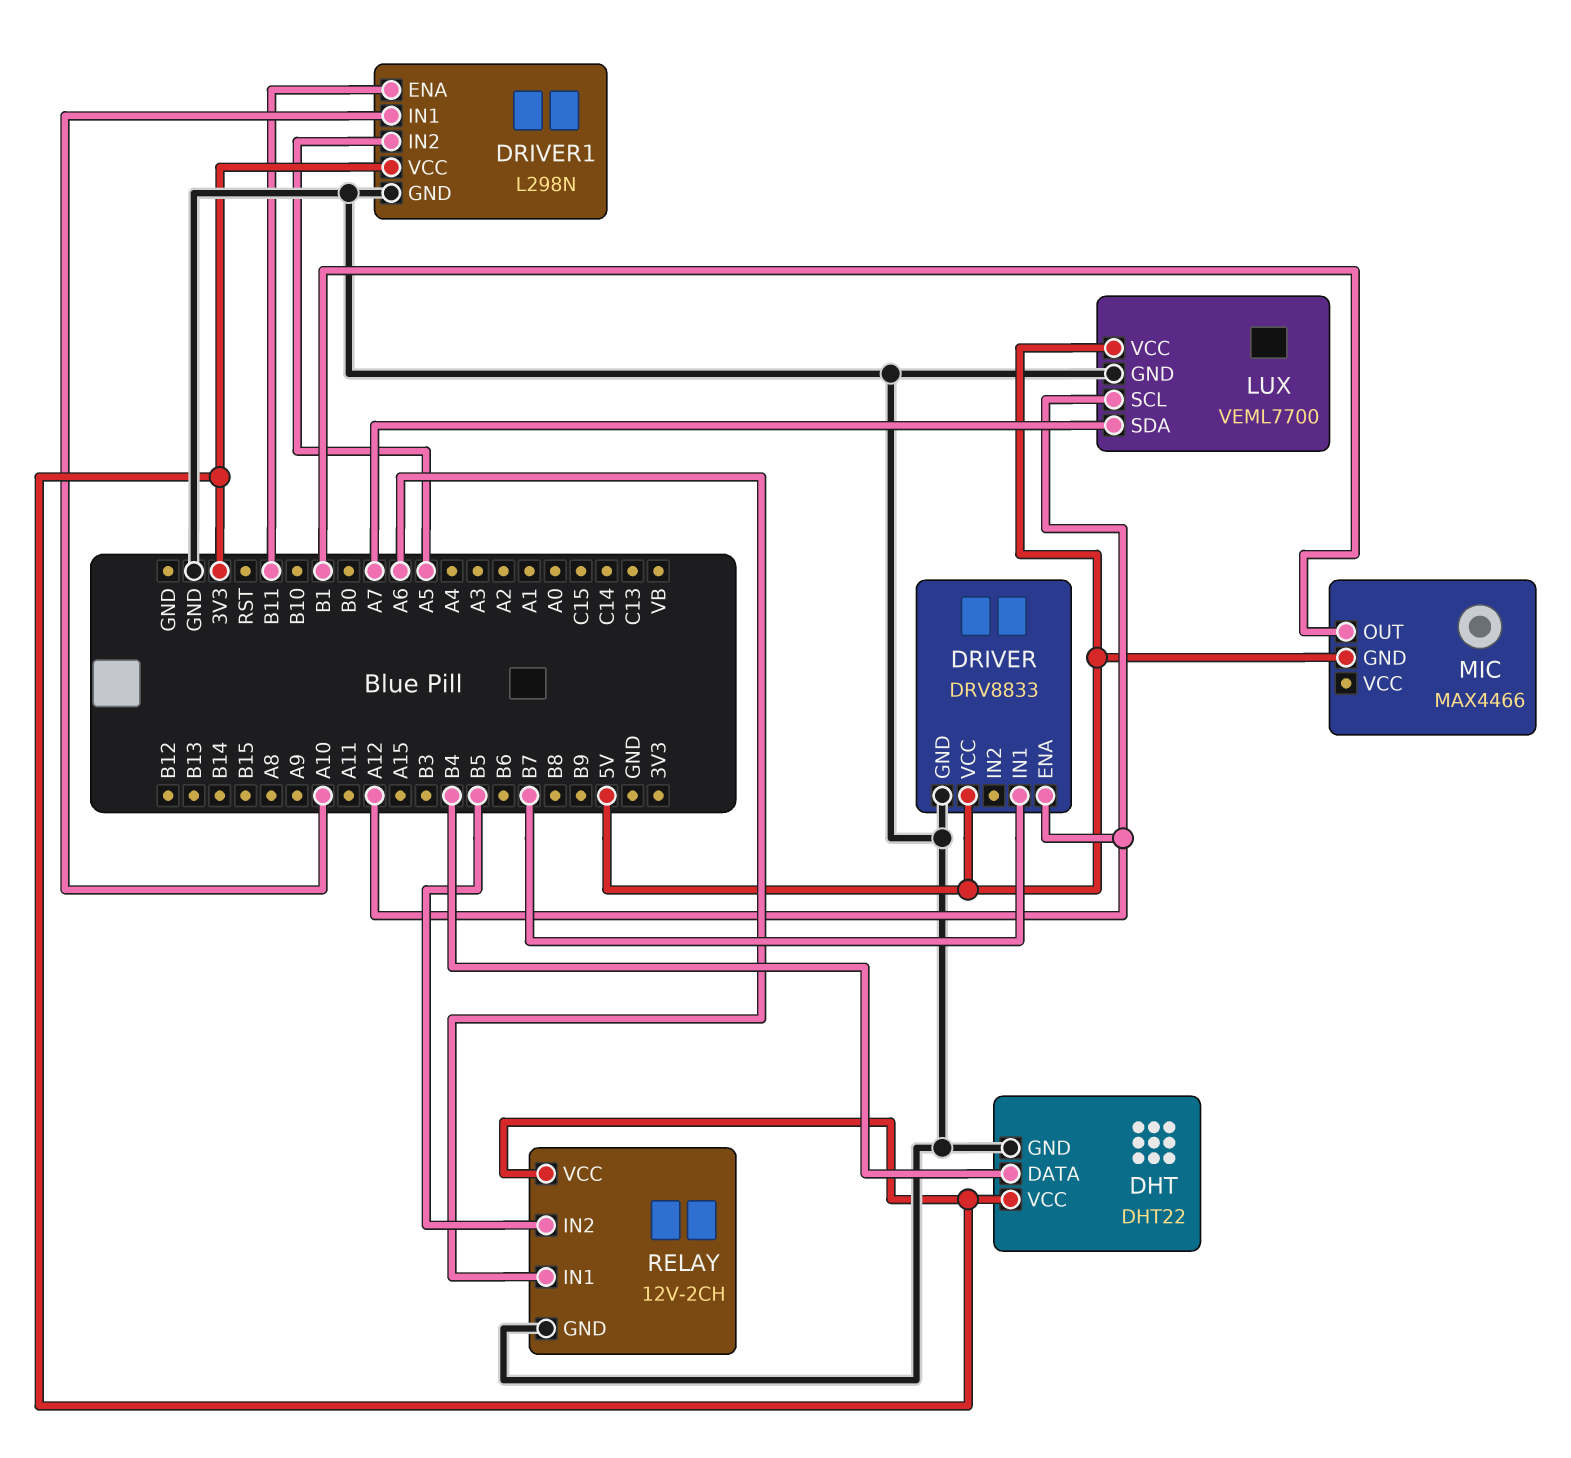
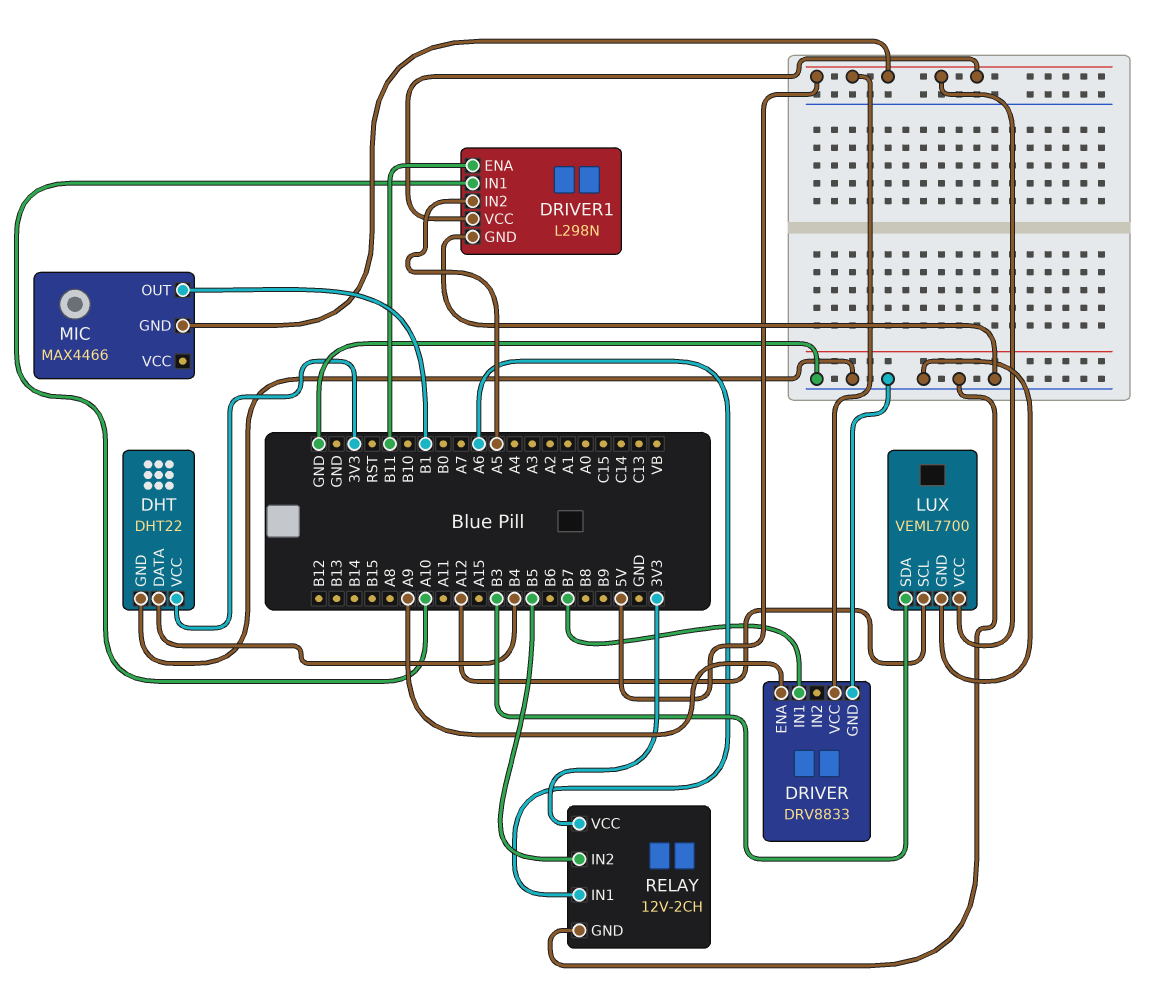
DRIVER pin ENA: A12 -> A9
DRIVER1 pin VCC: 3V3 -> 5V
LUX pin SDA: A7 -> B3

